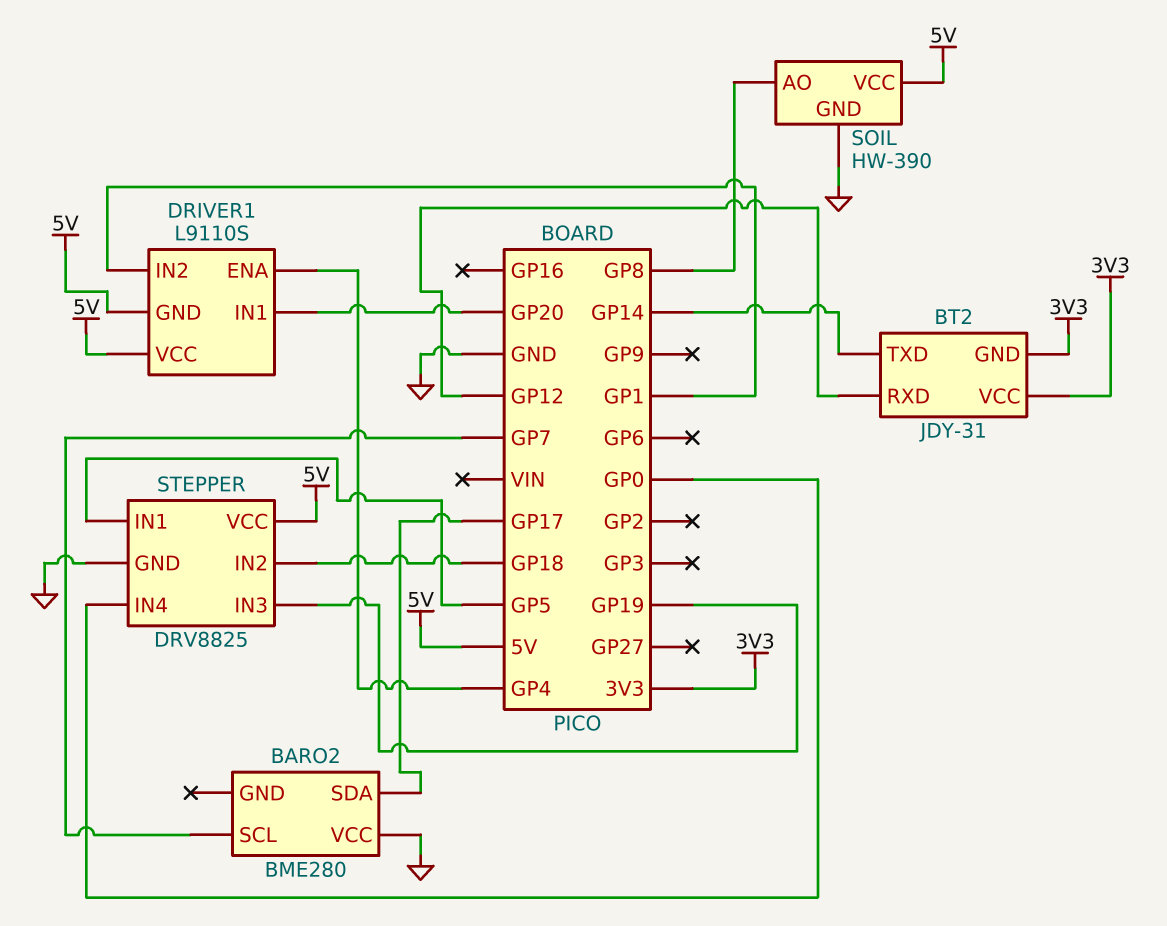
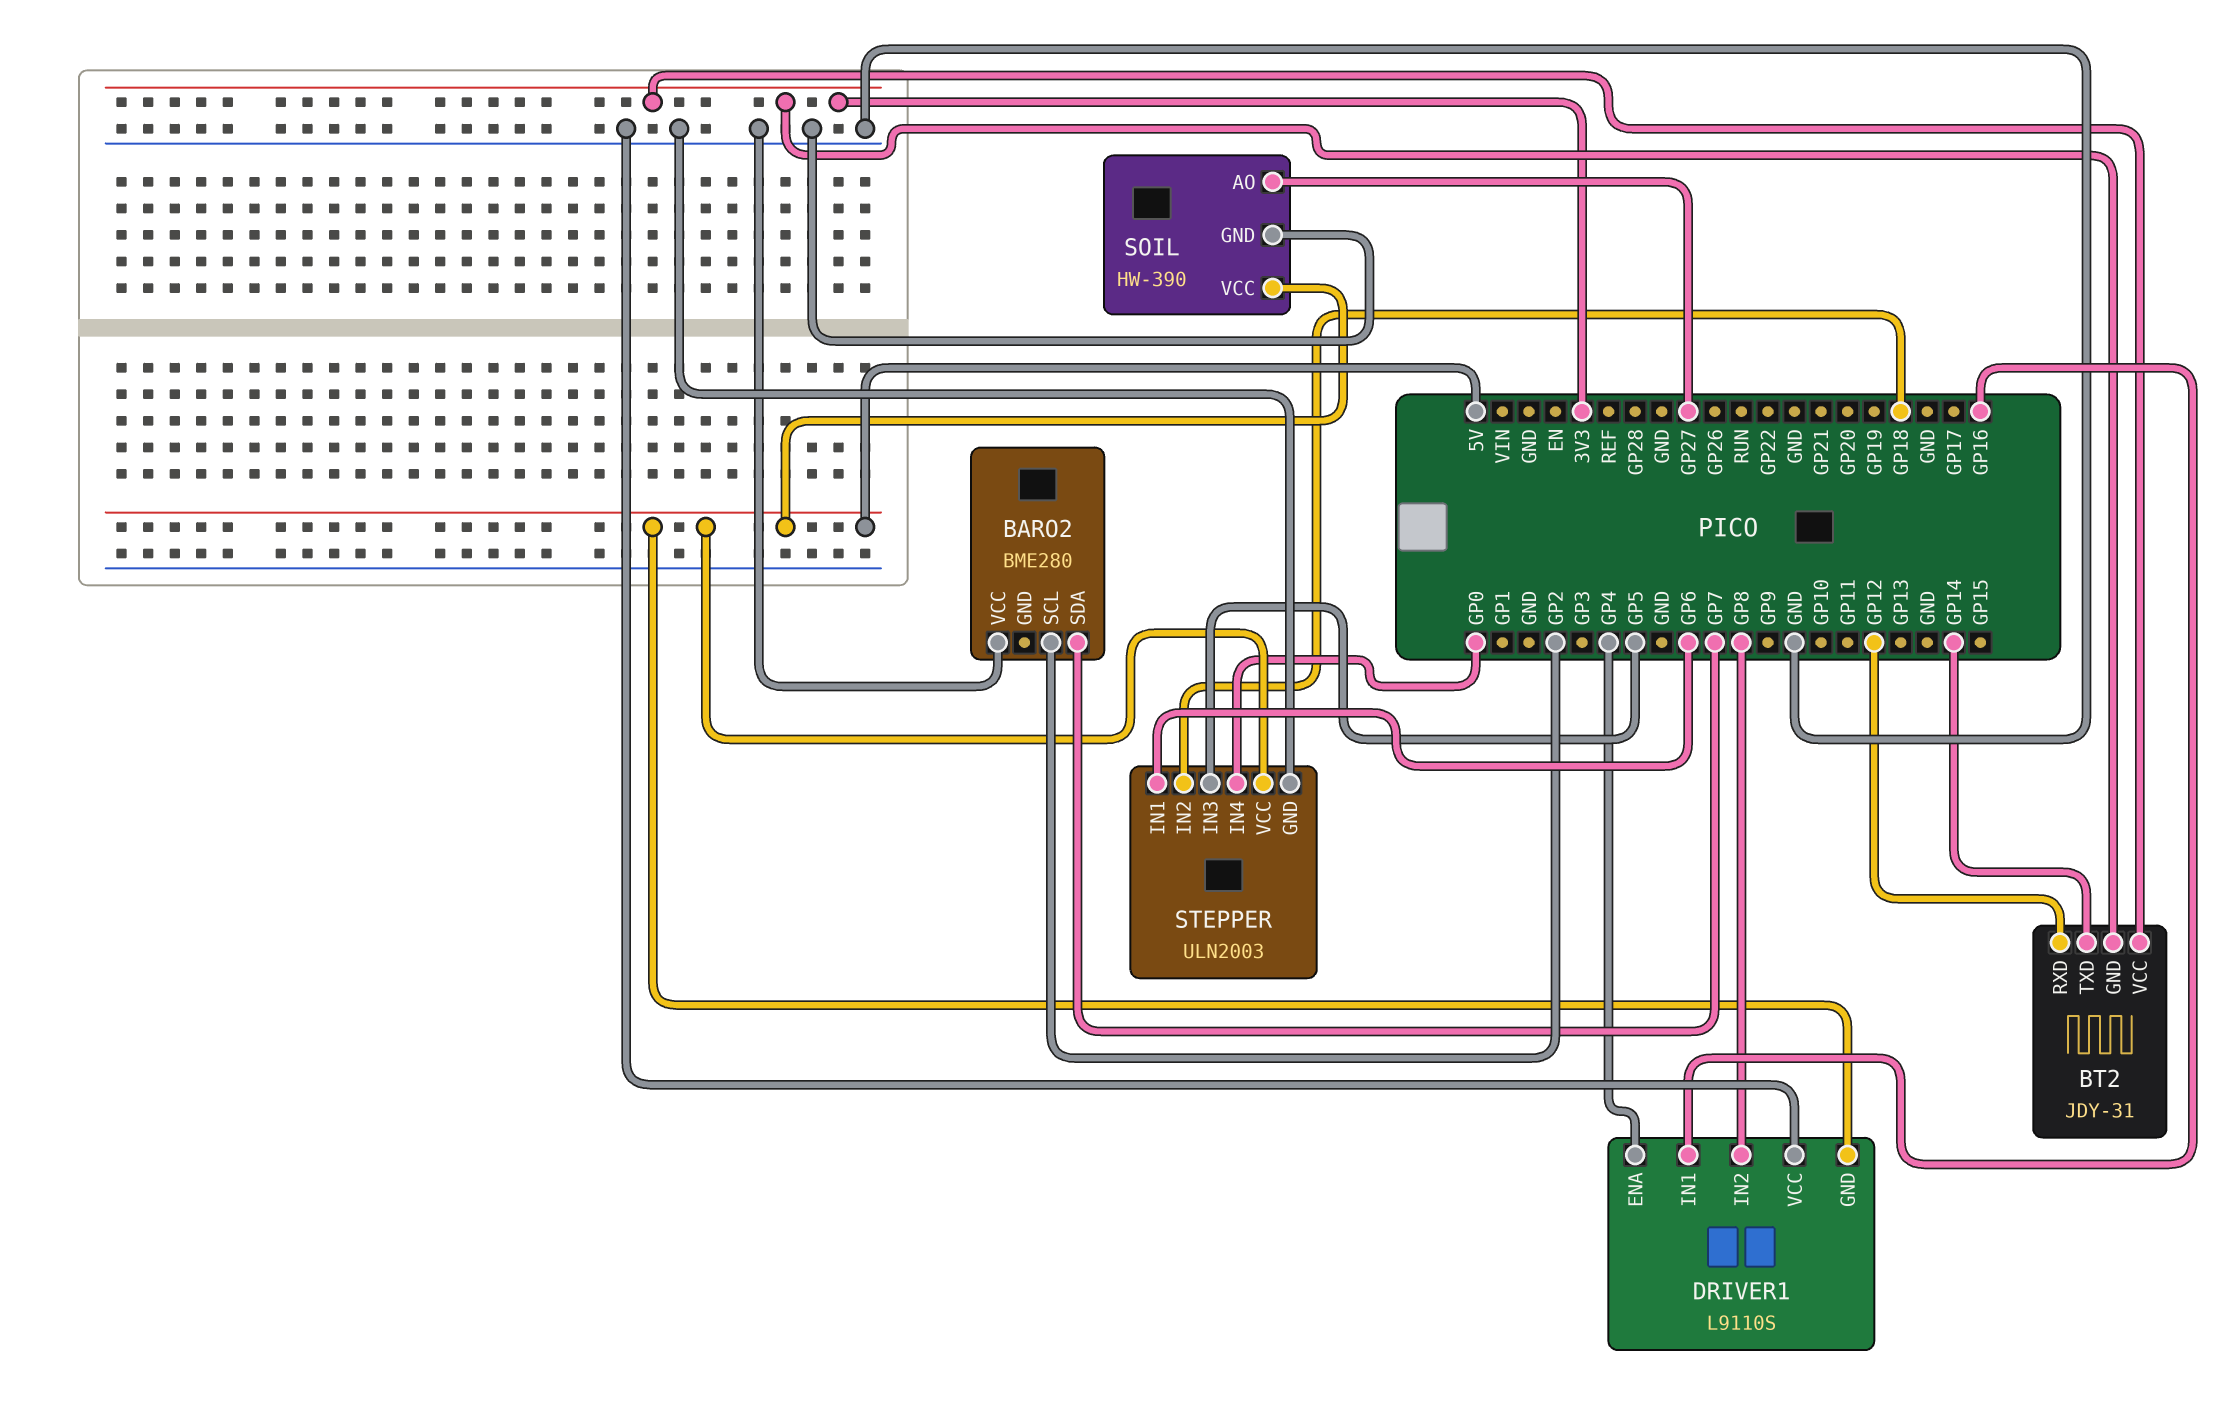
BARO2 pin SCL: GP7 -> GP2
BARO2 pin SDA: GP17 -> GP7
DRIVER1 pin IN1: GP20 -> GP16
DRIVER1 pin IN2: GP1 -> GP8
DRIVER1 pin VCC: 5V -> GND
SOIL pin AO: GP8 -> GP27
STEPPER: DRV8825 -> ULN2003
STEPPER pin IN1: GP5 -> GP6
STEPPER pin IN3: GP19 -> GP5

